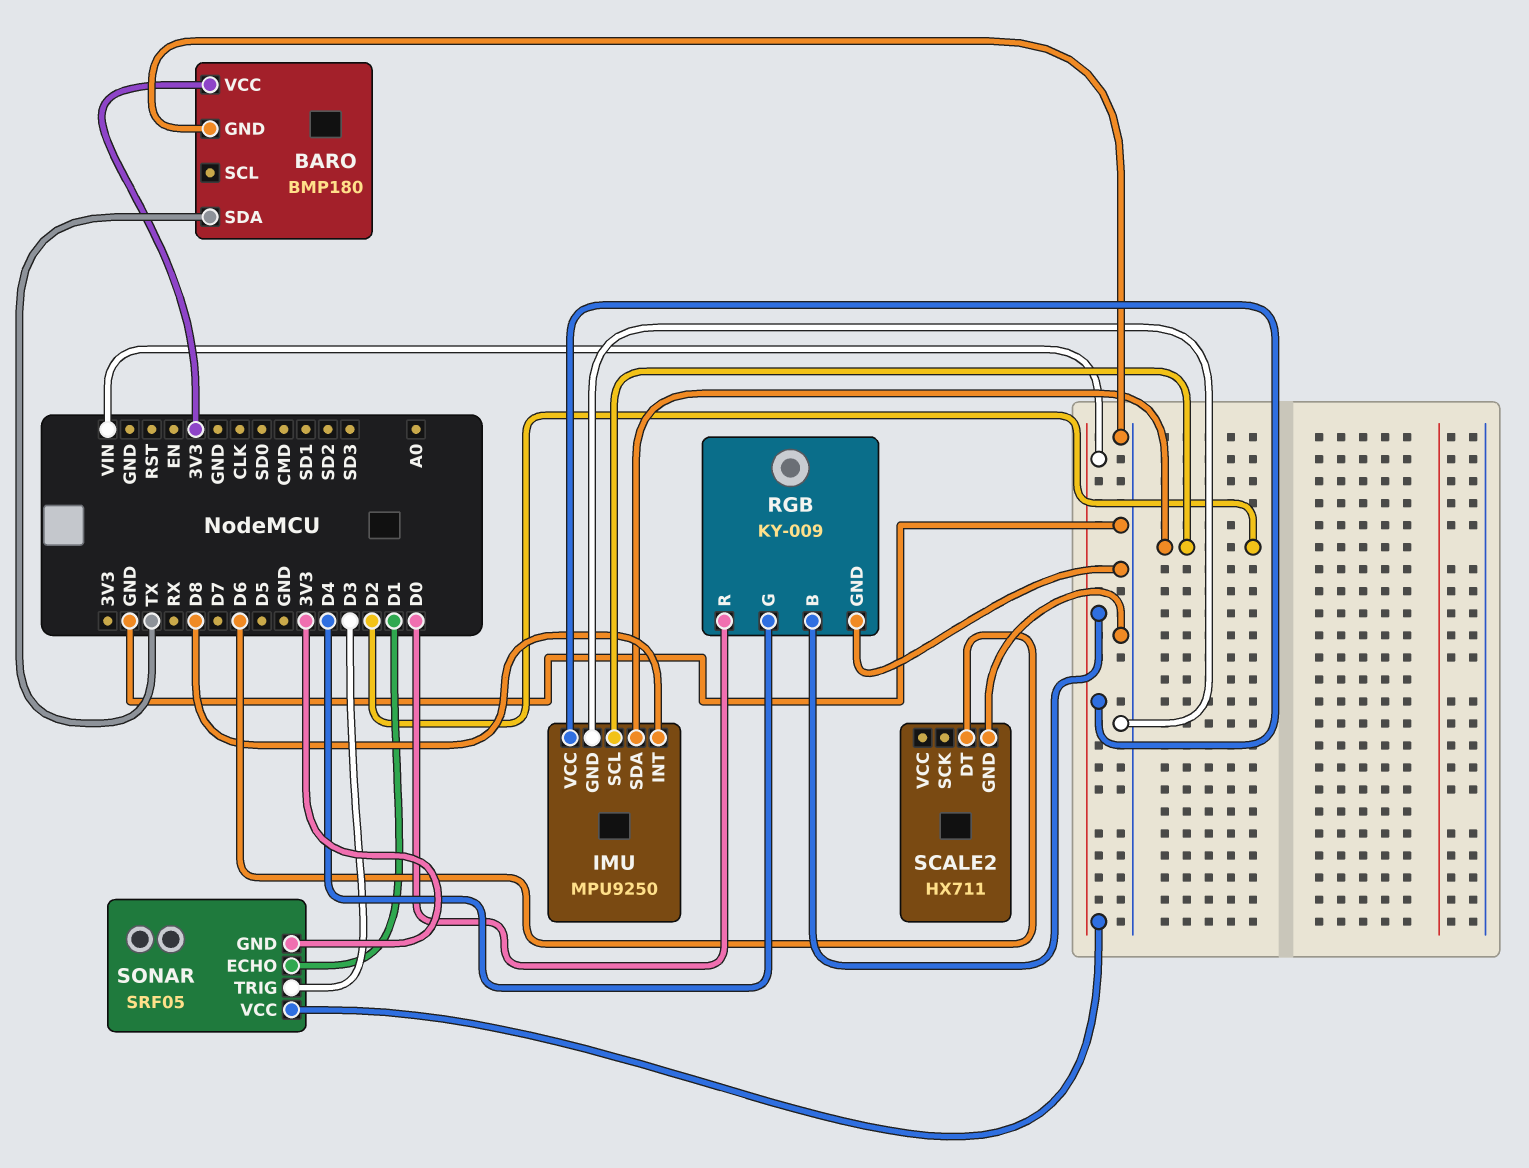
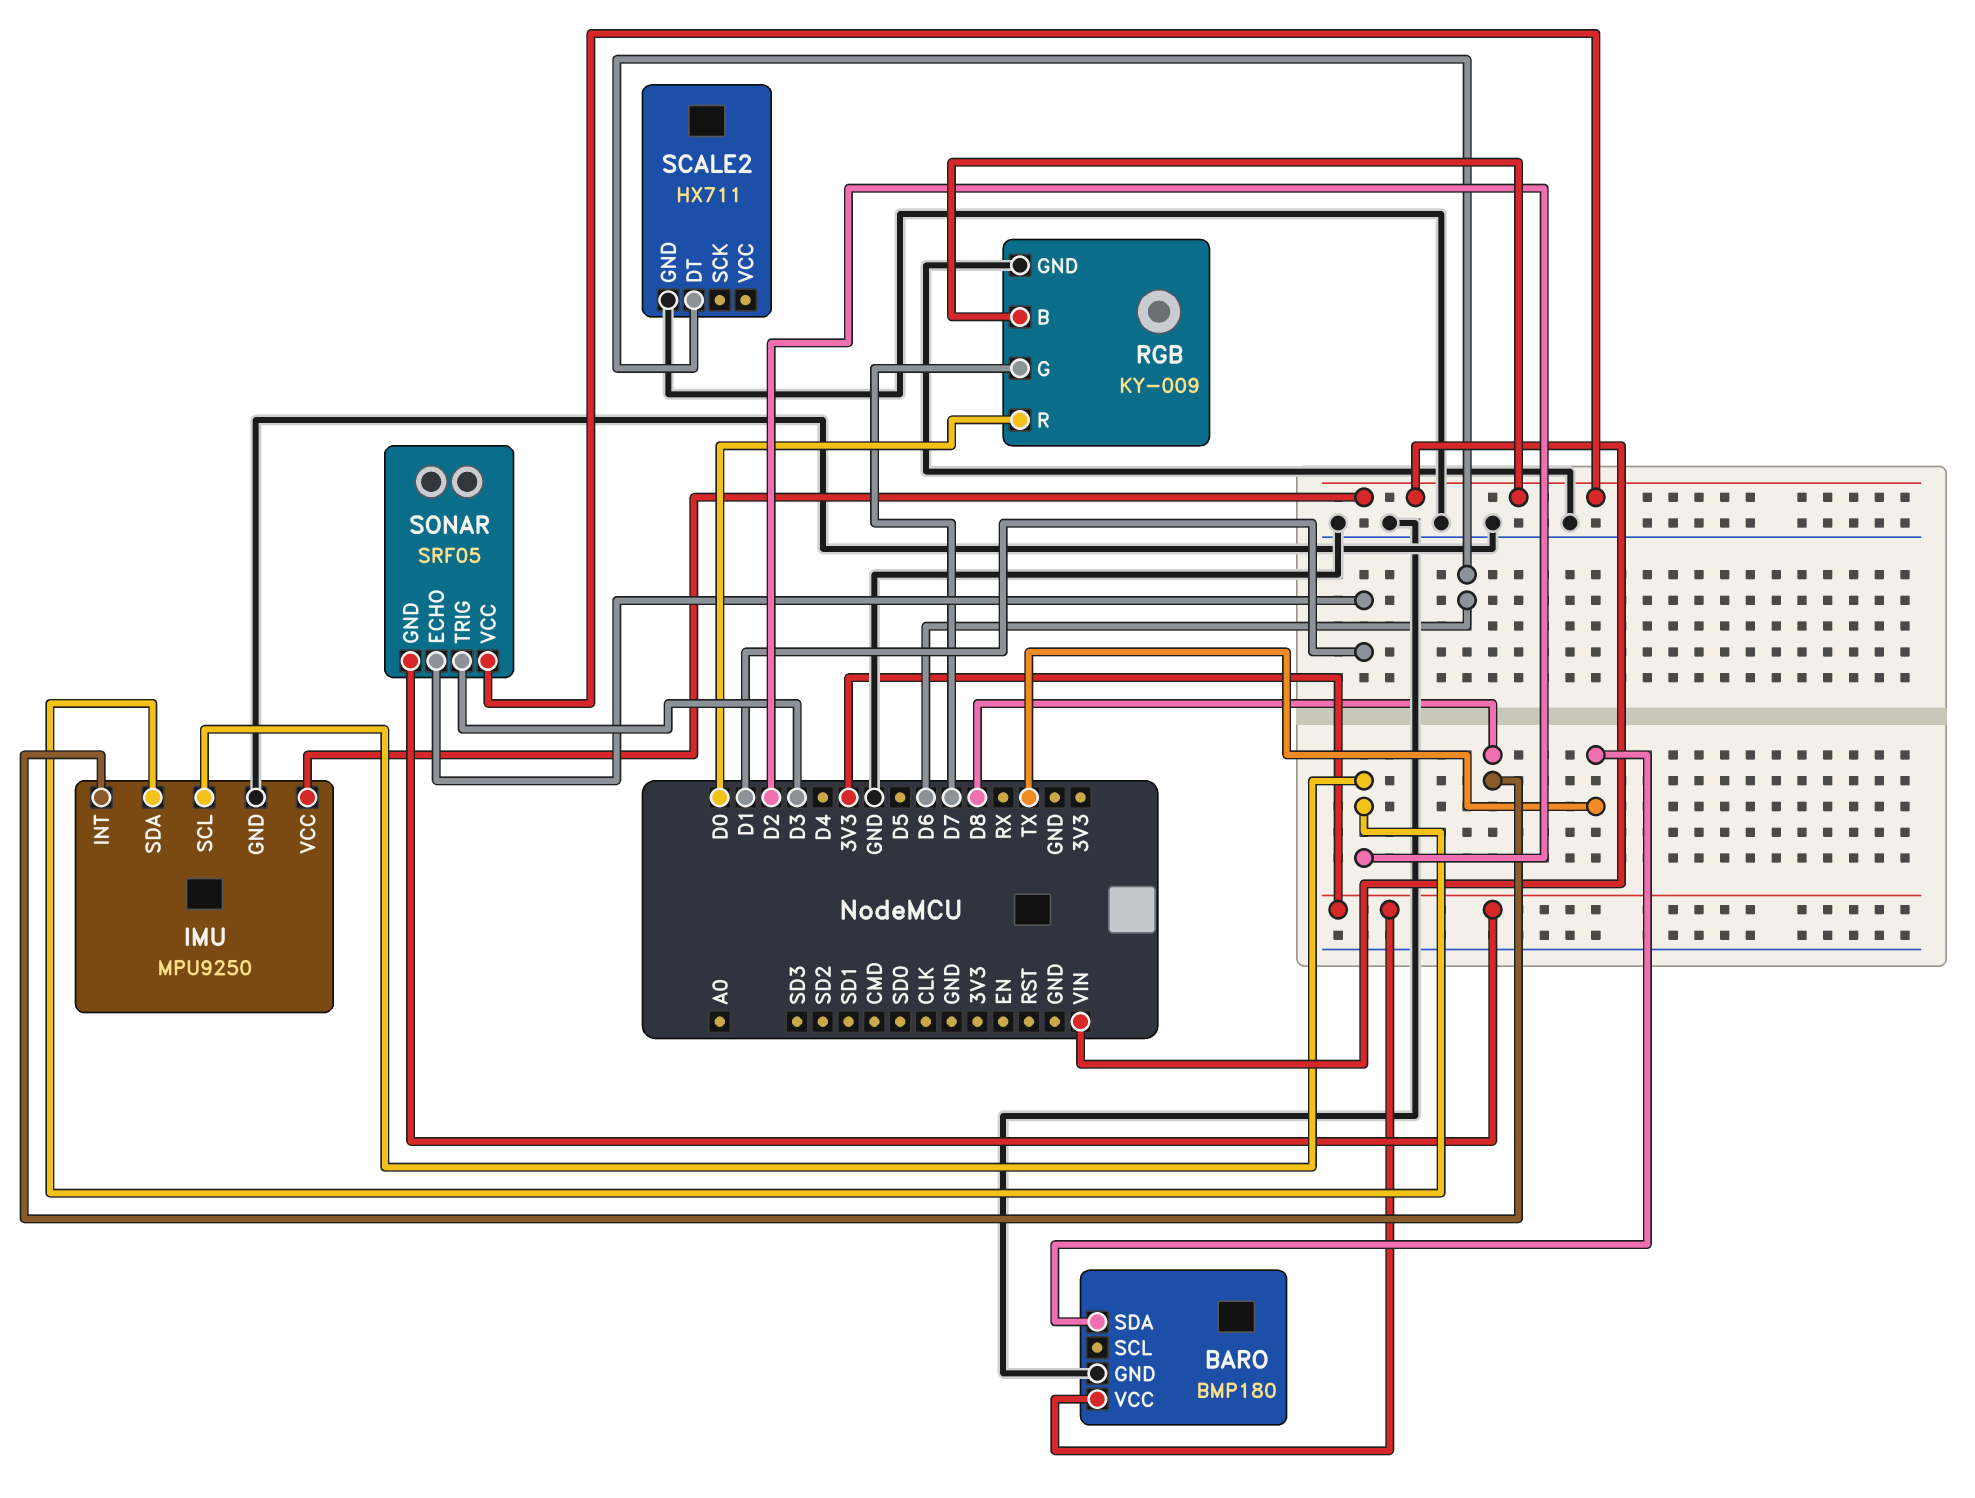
RGB pin G: D4 -> D7

